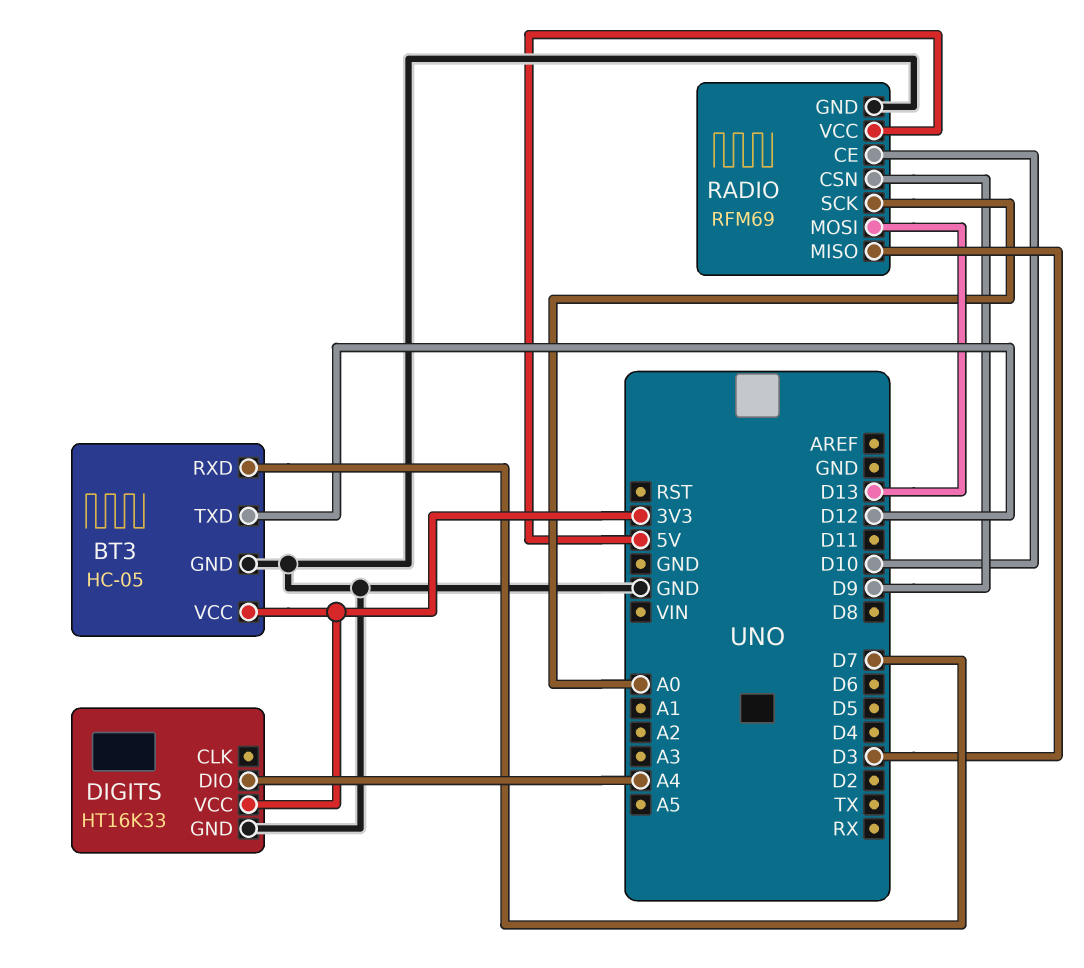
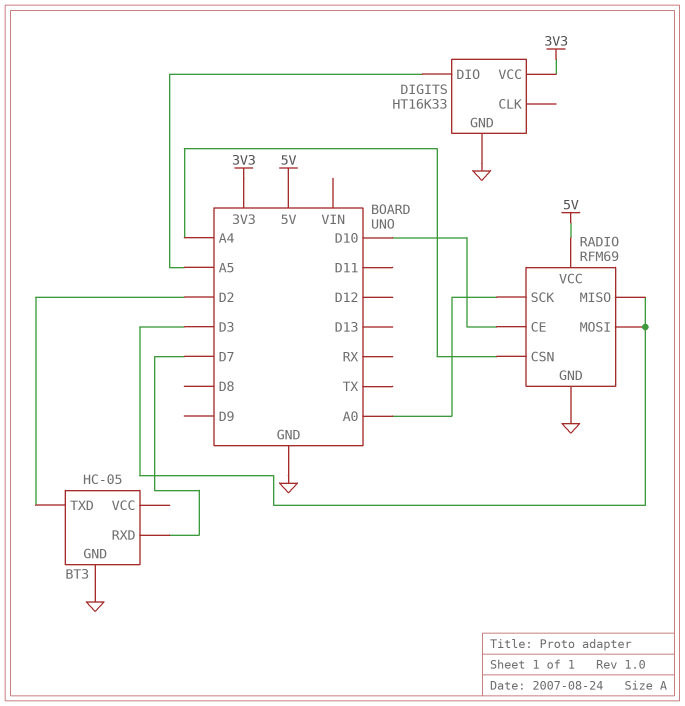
BT3 pin TXD: D12 -> D2
BT3 pin VCC: 3V3 -> none
DIGITS pin DIO: A4 -> A5
RADIO pin CSN: D9 -> A4
RADIO pin MOSI: D13 -> D3

